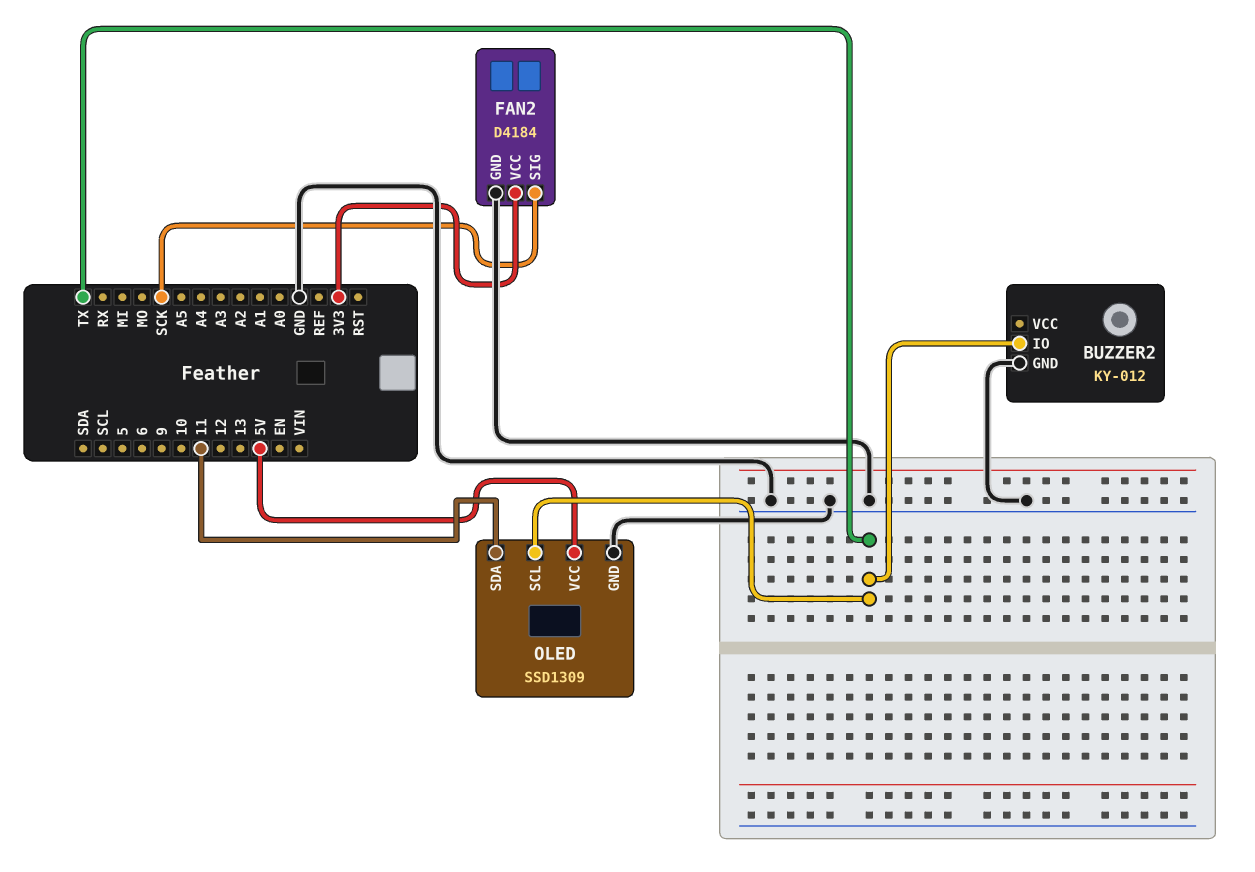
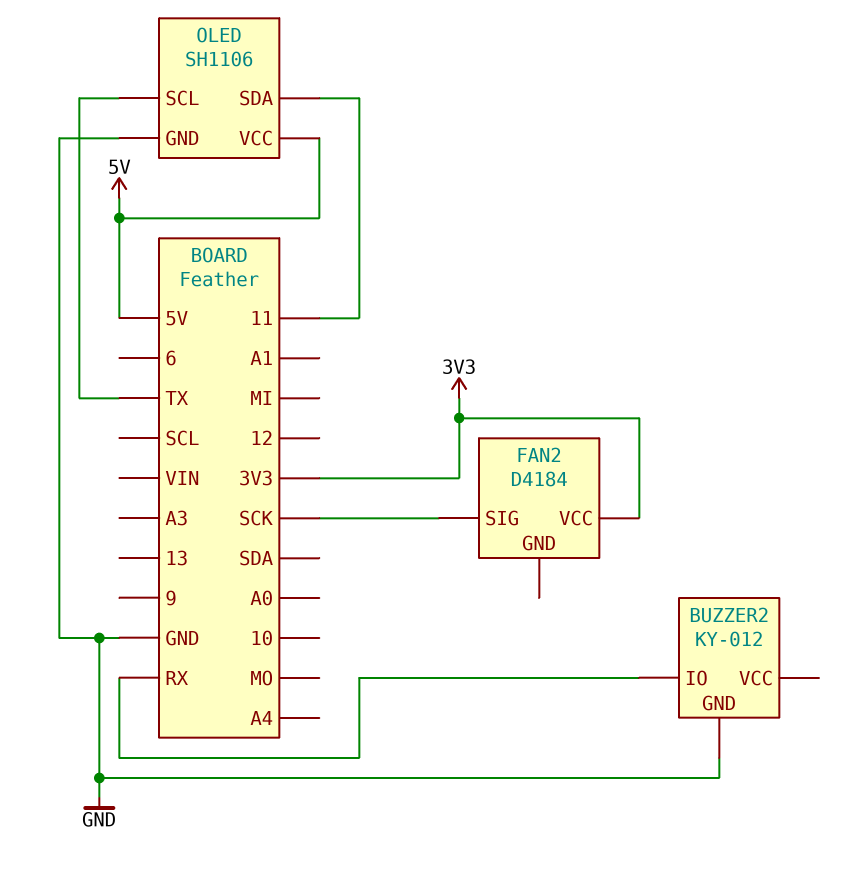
BUZZER2 pin IO: TX -> RX
FAN2 pin GND: GND -> none
OLED: SSD1309 -> SH1106

